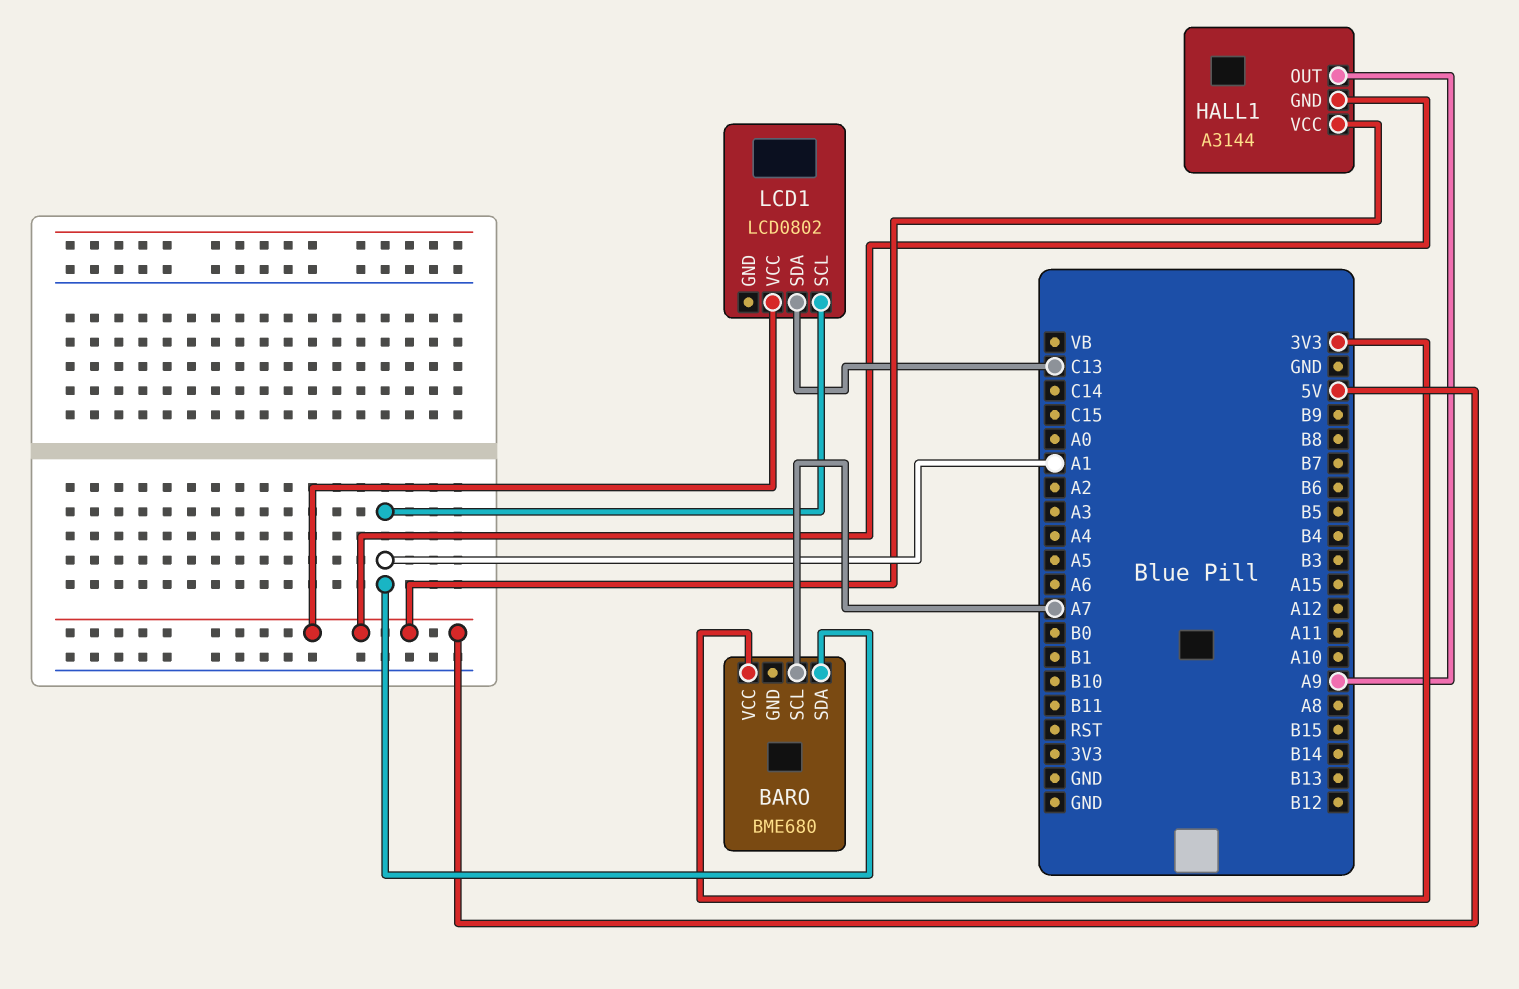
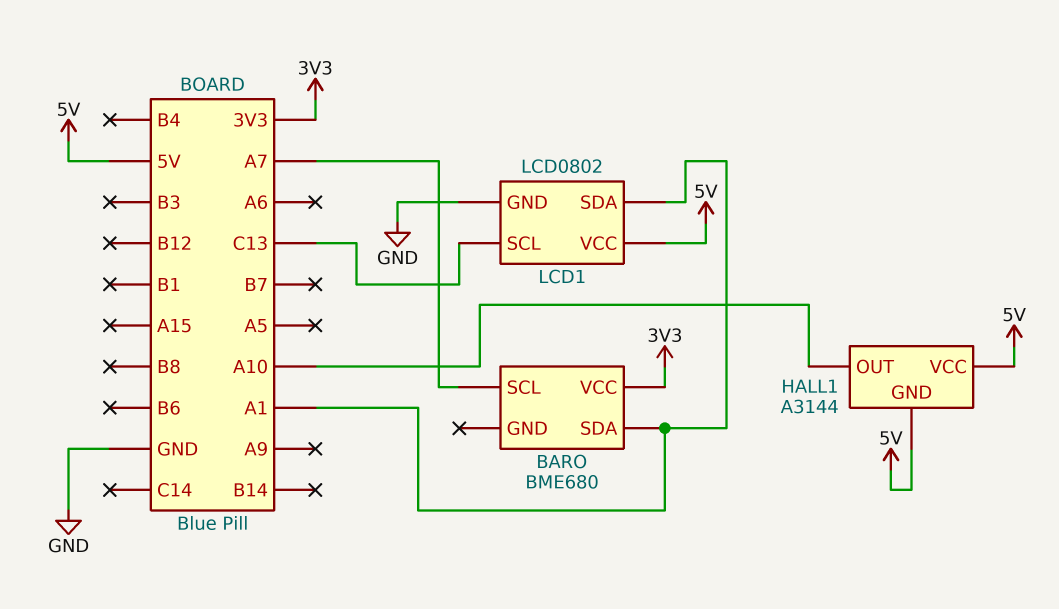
HALL1 pin OUT: A9 -> A10
LCD1 pin GND: none -> GND
LCD1 pin SCL: A1 -> C13
LCD1 pin SDA: C13 -> A1

